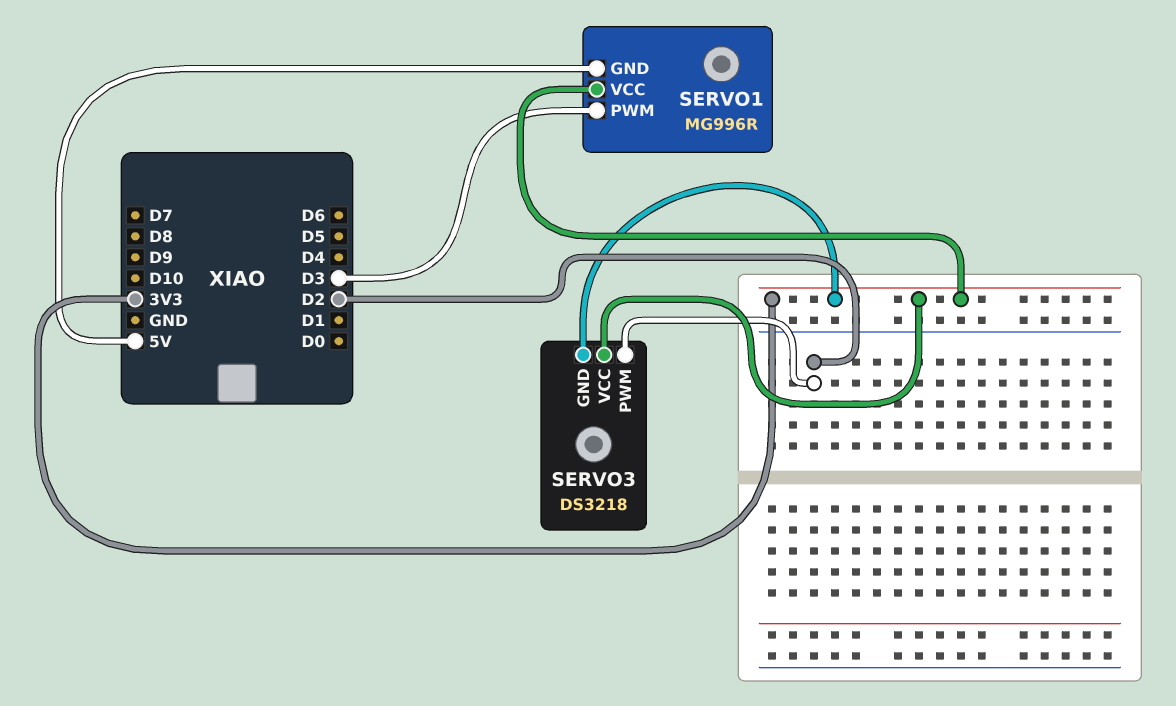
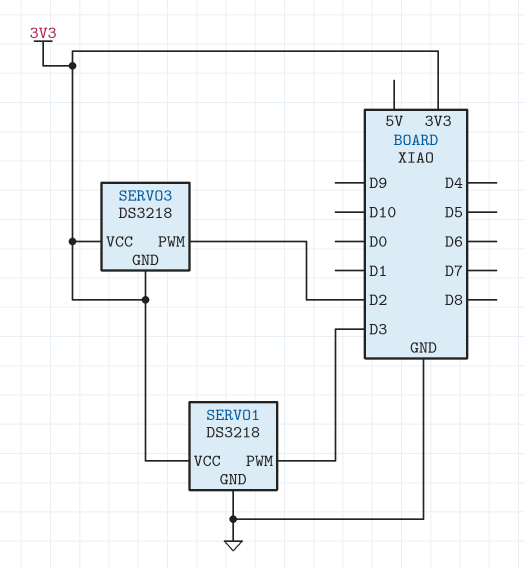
SERVO1: MG996R -> DS3218
SERVO1 pin GND: 5V -> GND

